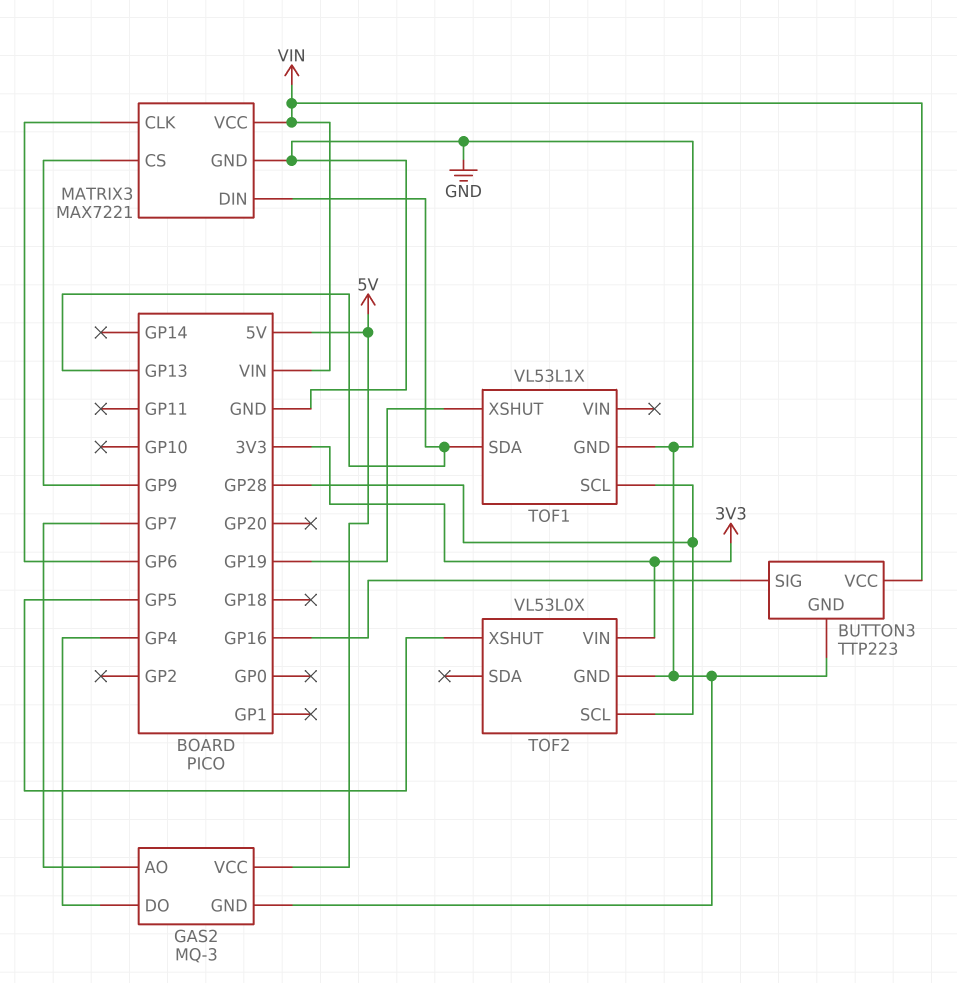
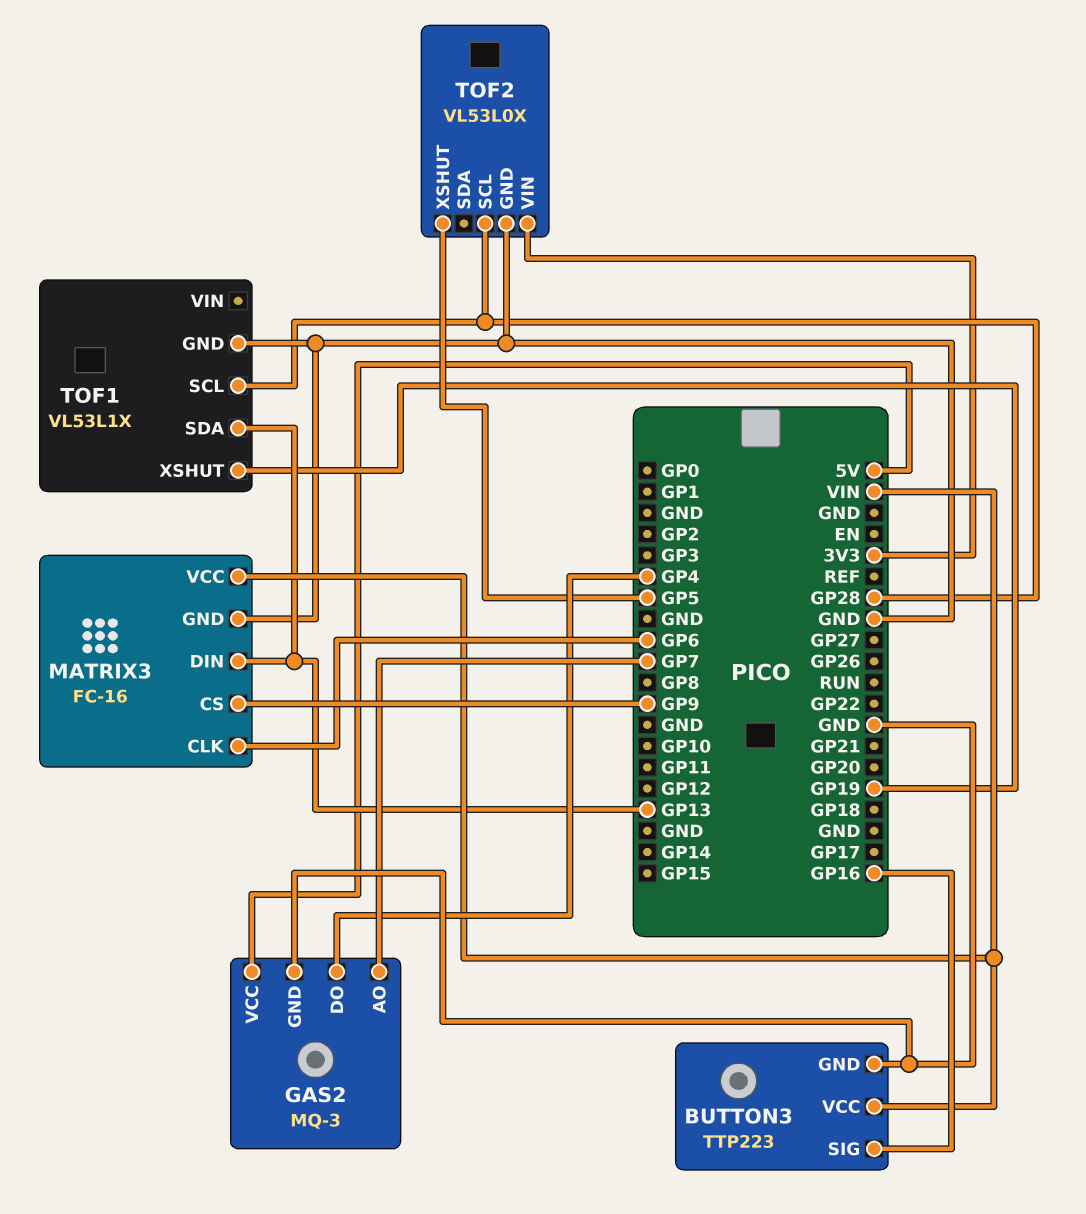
MATRIX3: MAX7221 -> FC-16

